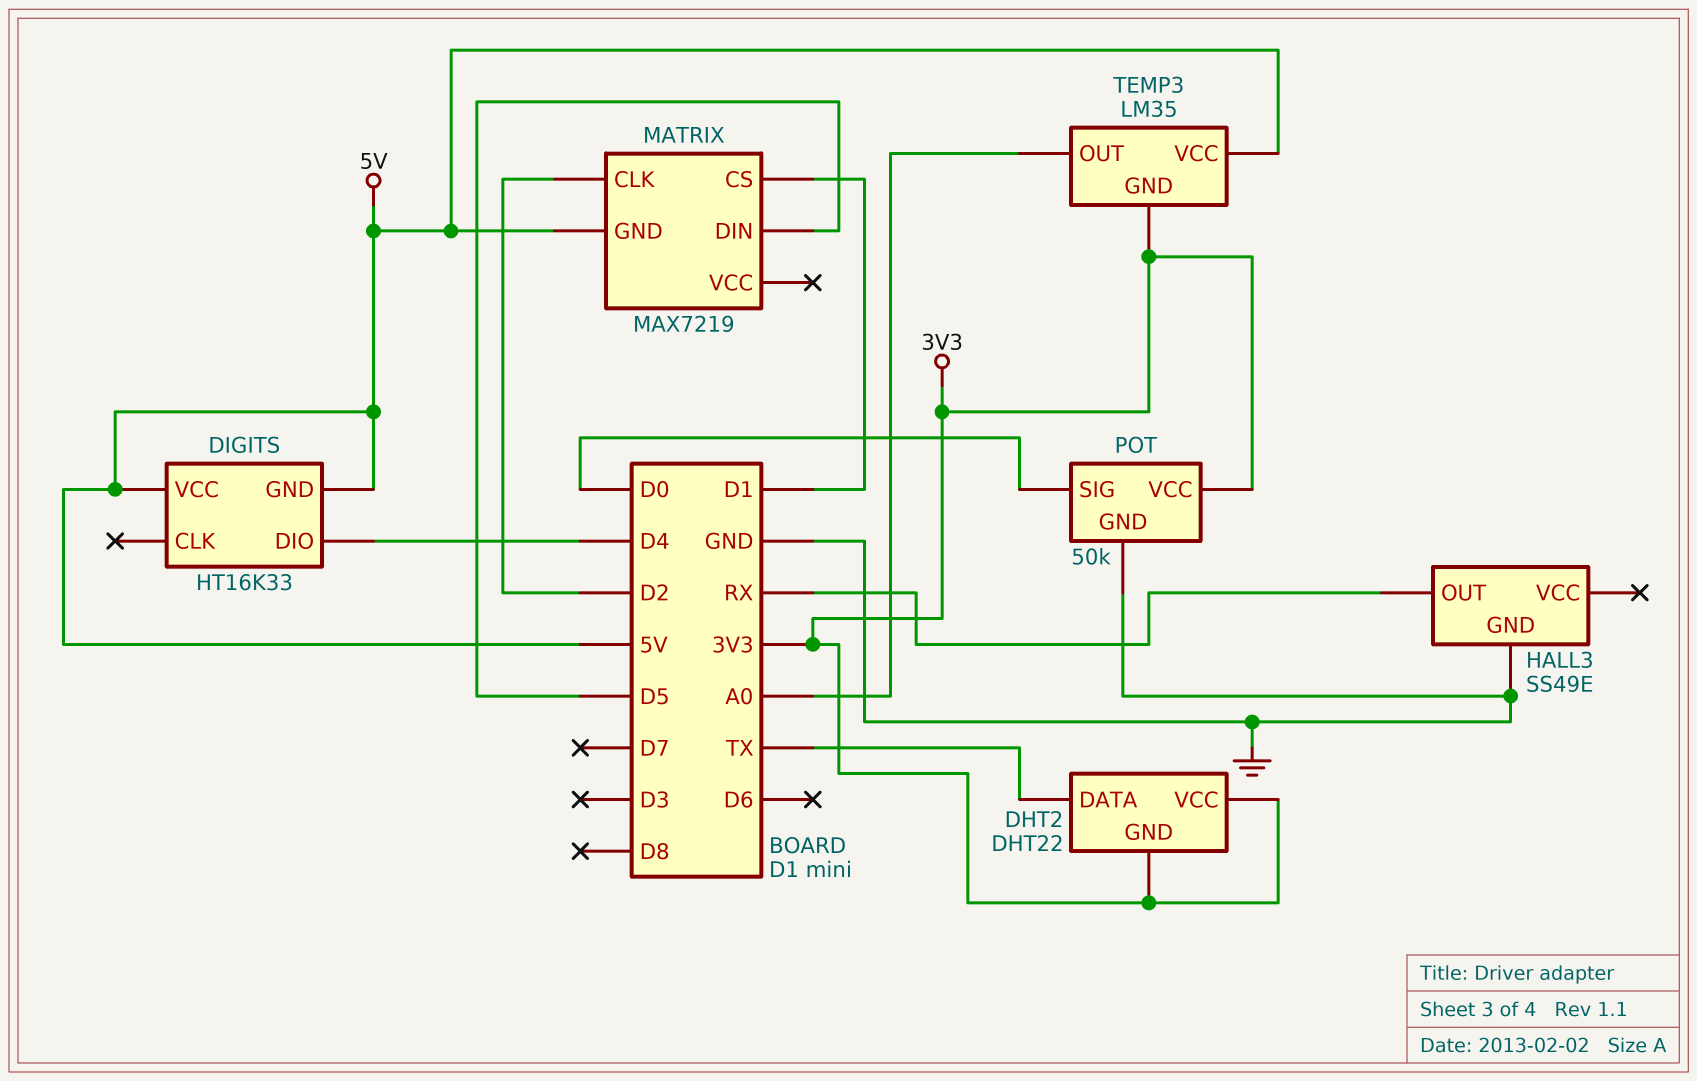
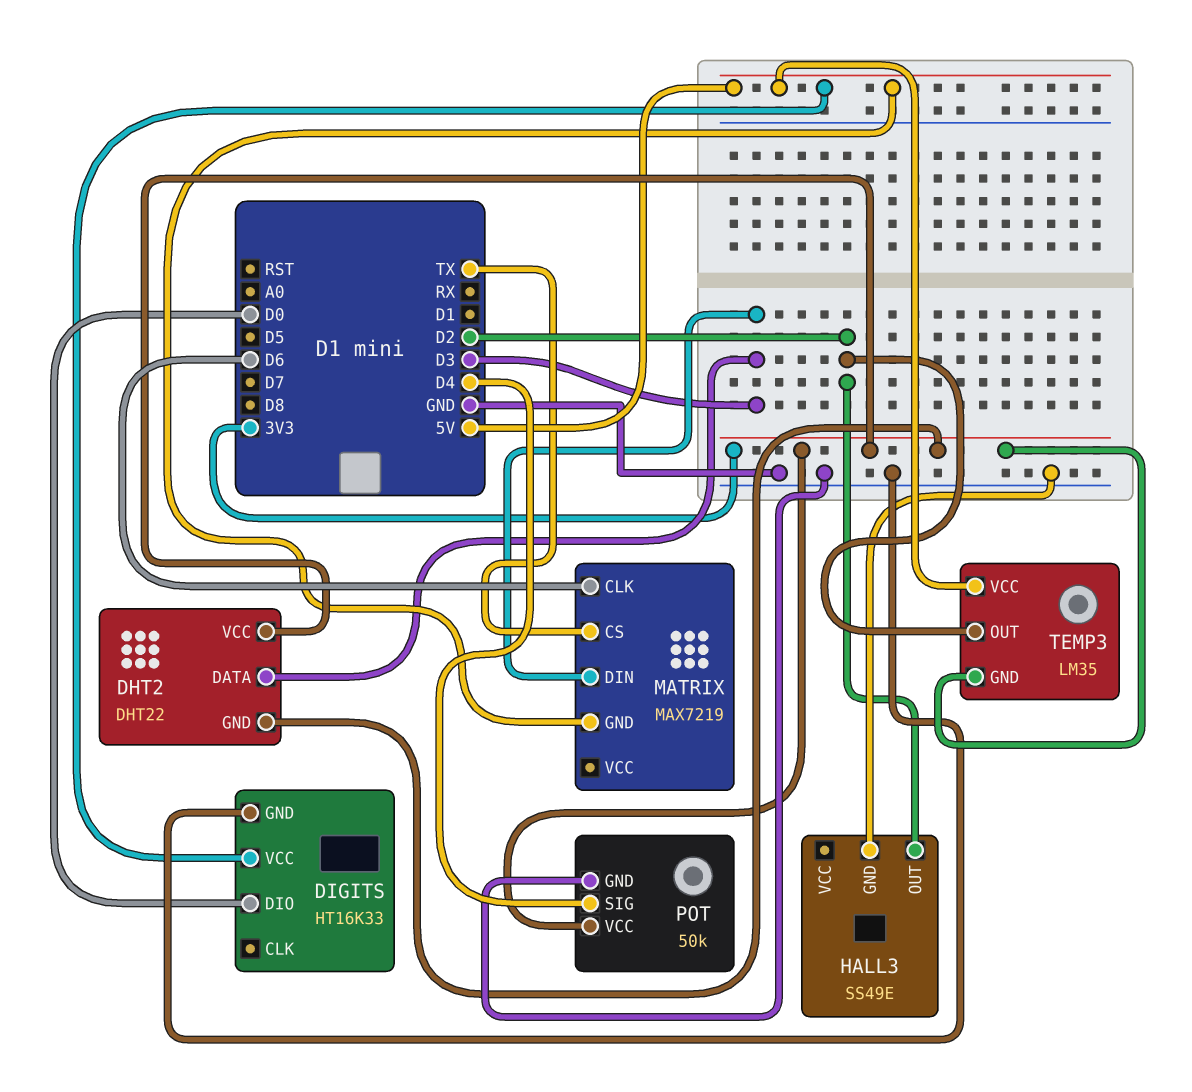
DHT2 pin DATA: TX -> D3
DIGITS pin DIO: D4 -> D0
DIGITS pin GND: 5V -> GND
HALL3 pin OUT: RX -> D2
MATRIX pin CLK: D2 -> D6
MATRIX pin CS: D1 -> TX
MATRIX pin DIN: D5 -> D3
POT pin SIG: D0 -> D4
TEMP3 pin OUT: A0 -> D2

